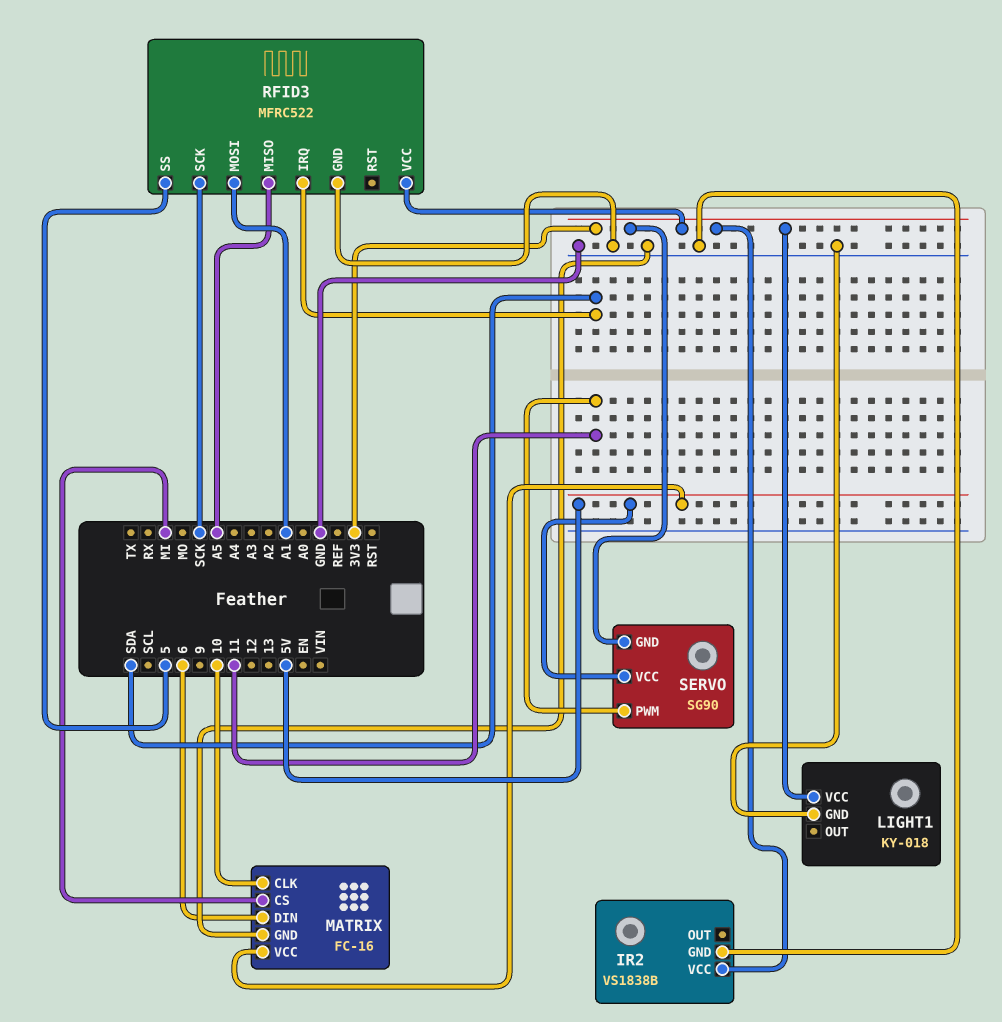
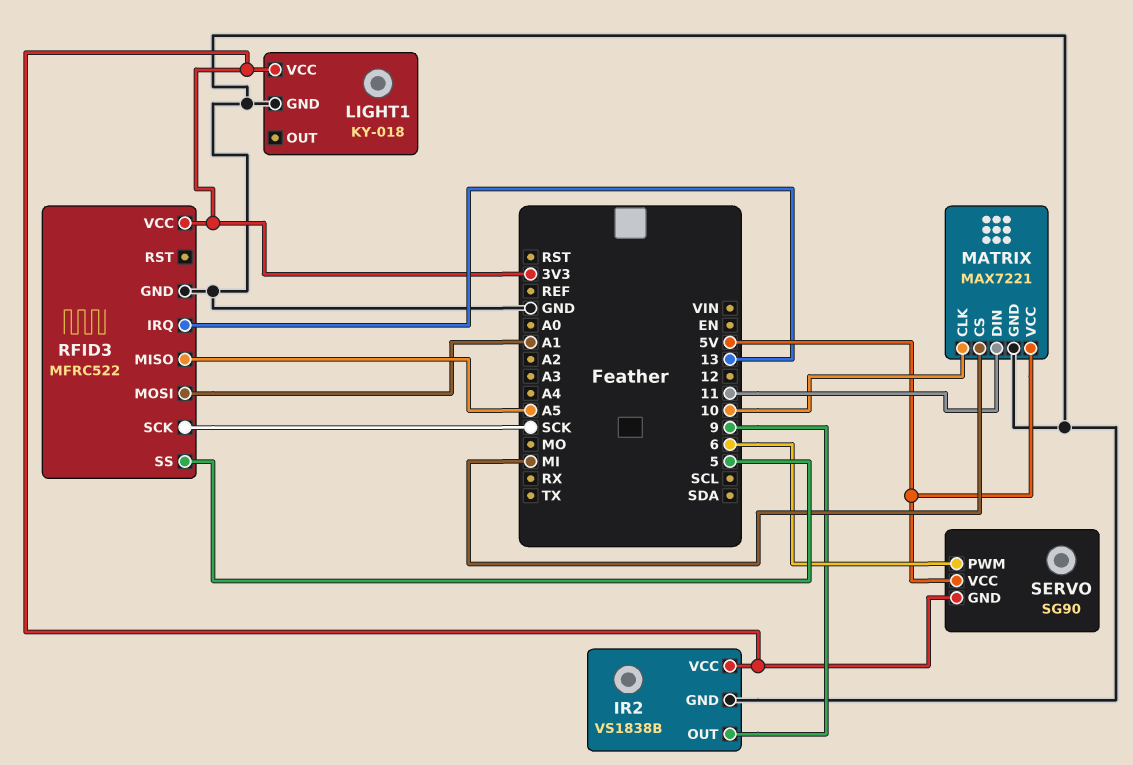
IR2 pin OUT: none -> 9
MATRIX: FC-16 -> MAX7221
MATRIX pin DIN: 6 -> 11
RFID3 pin IRQ: SDA -> 13
SERVO pin PWM: 11 -> 6

